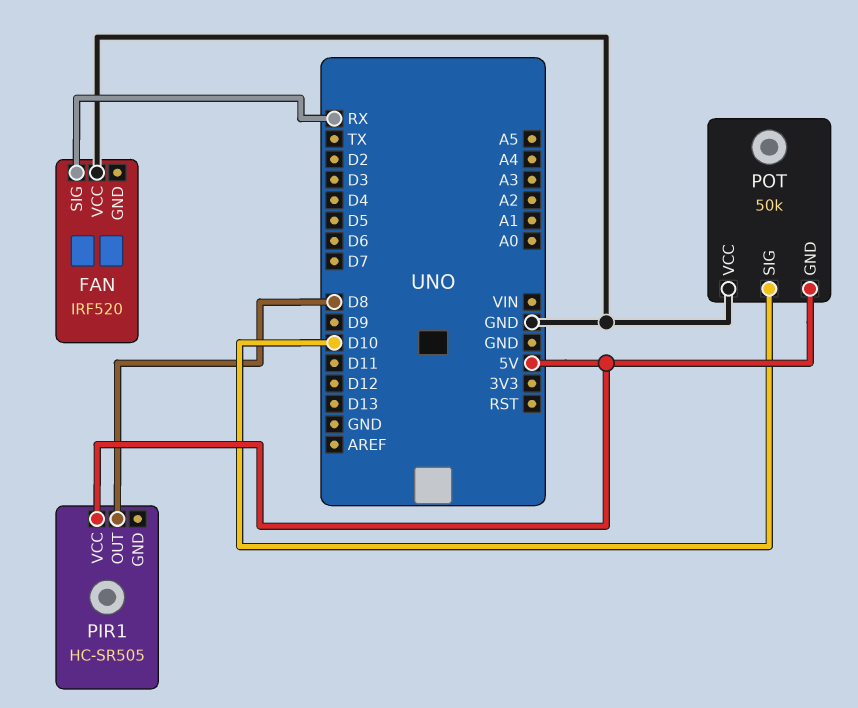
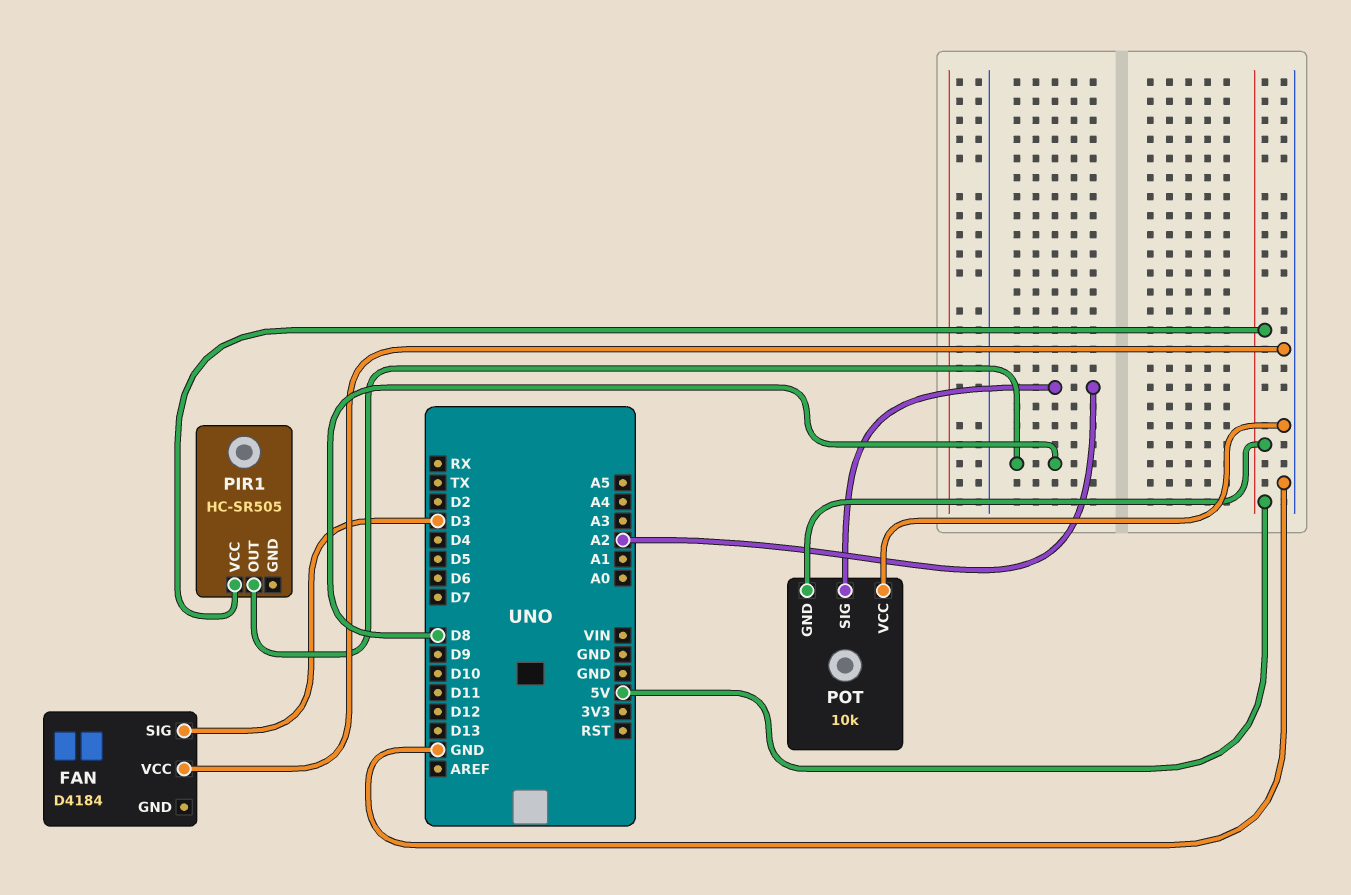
FAN: IRF520 -> D4184
FAN pin SIG: RX -> D3
POT: 50k -> 10k
POT pin SIG: D10 -> A2

